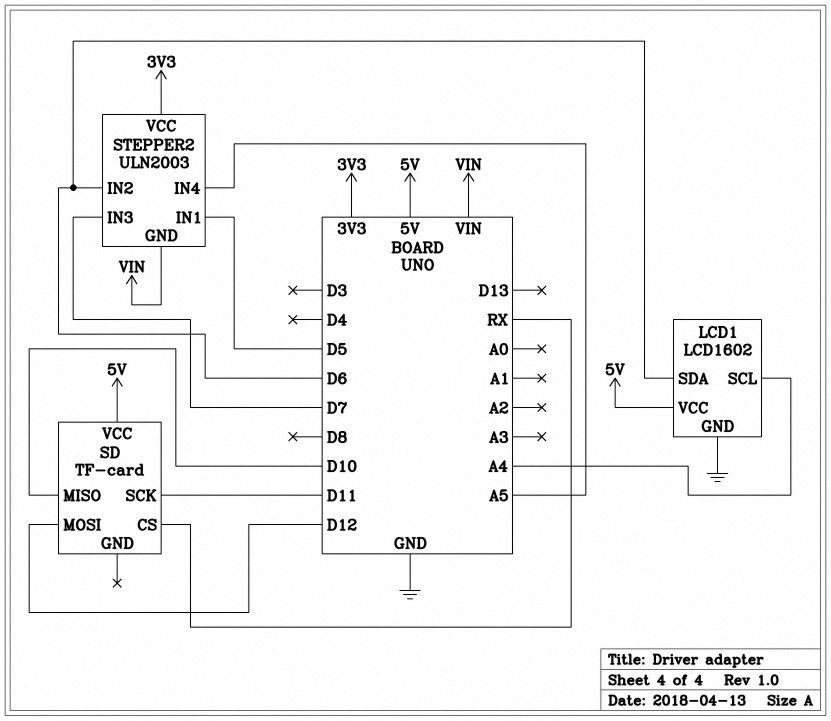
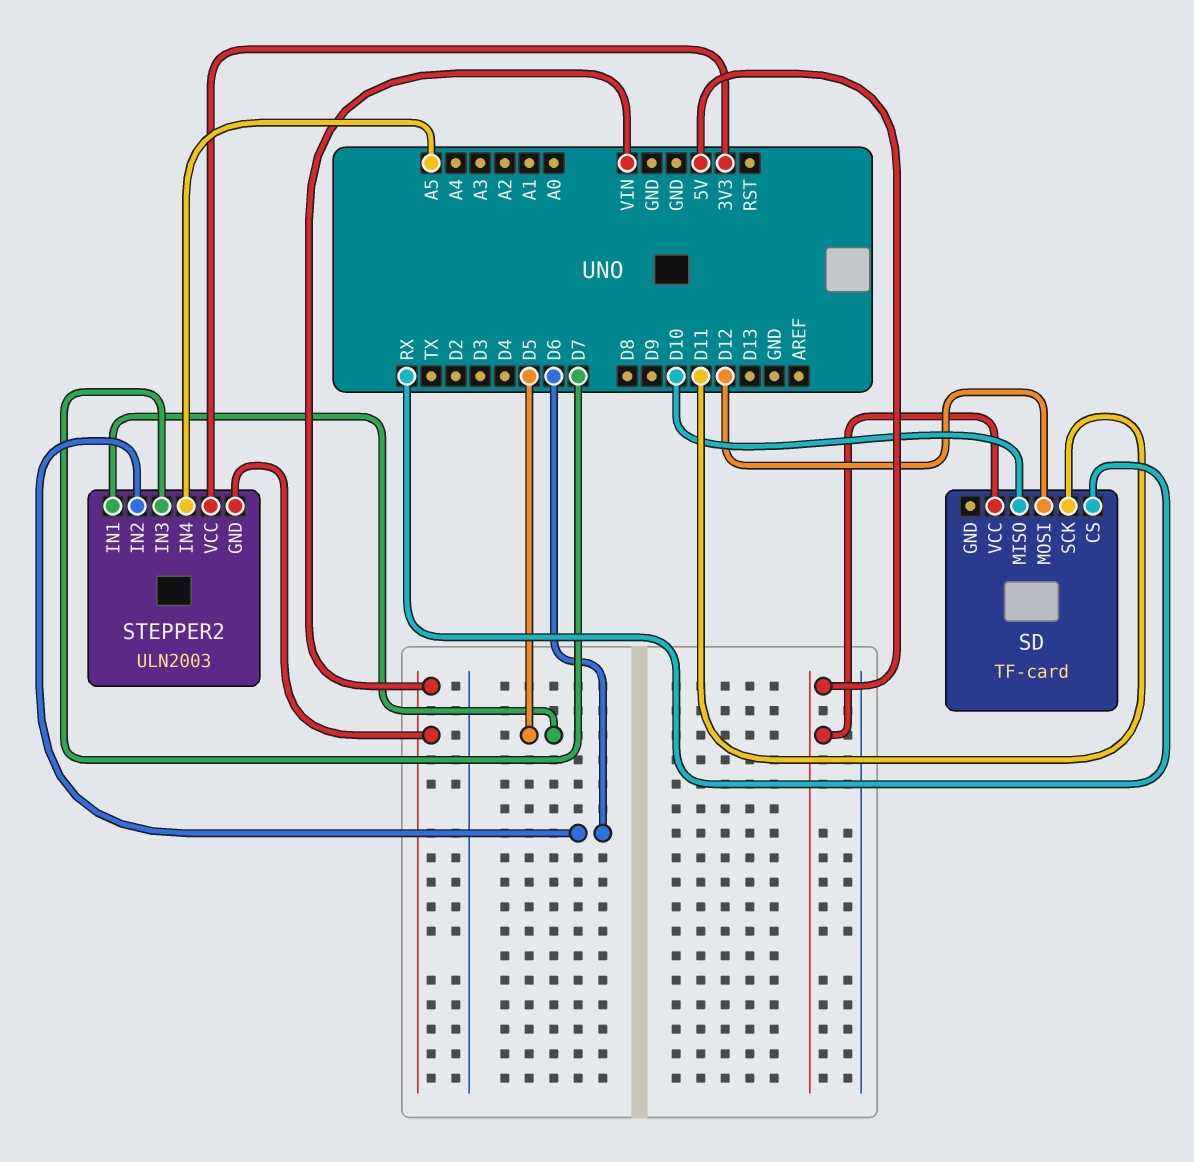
LCD1: LCD1602 -> none
LCD1 pin GND: GND -> none
LCD1 pin SCL: A4 -> none
LCD1 pin SDA: D6 -> none
LCD1 pin VCC: 5V -> none

